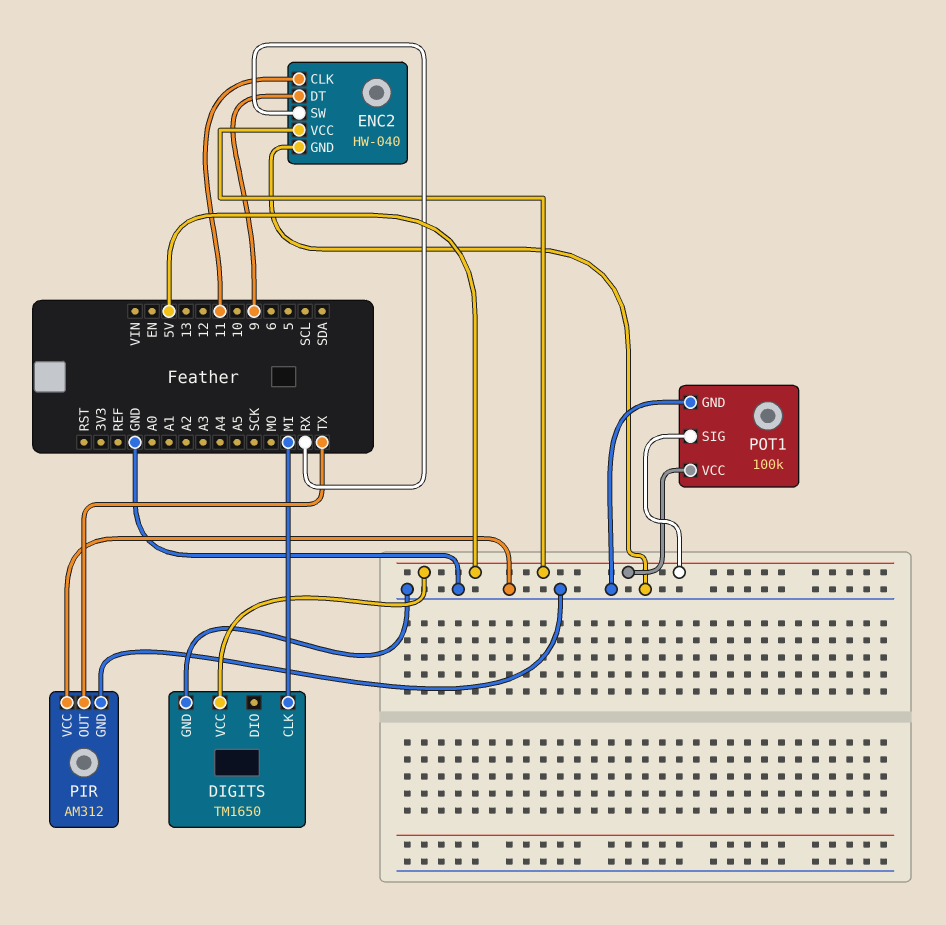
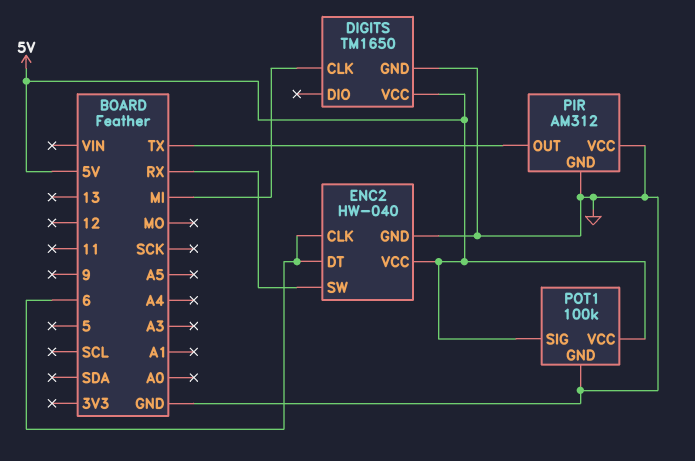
ENC2 pin CLK: 11 -> 6
ENC2 pin DT: 9 -> 6

